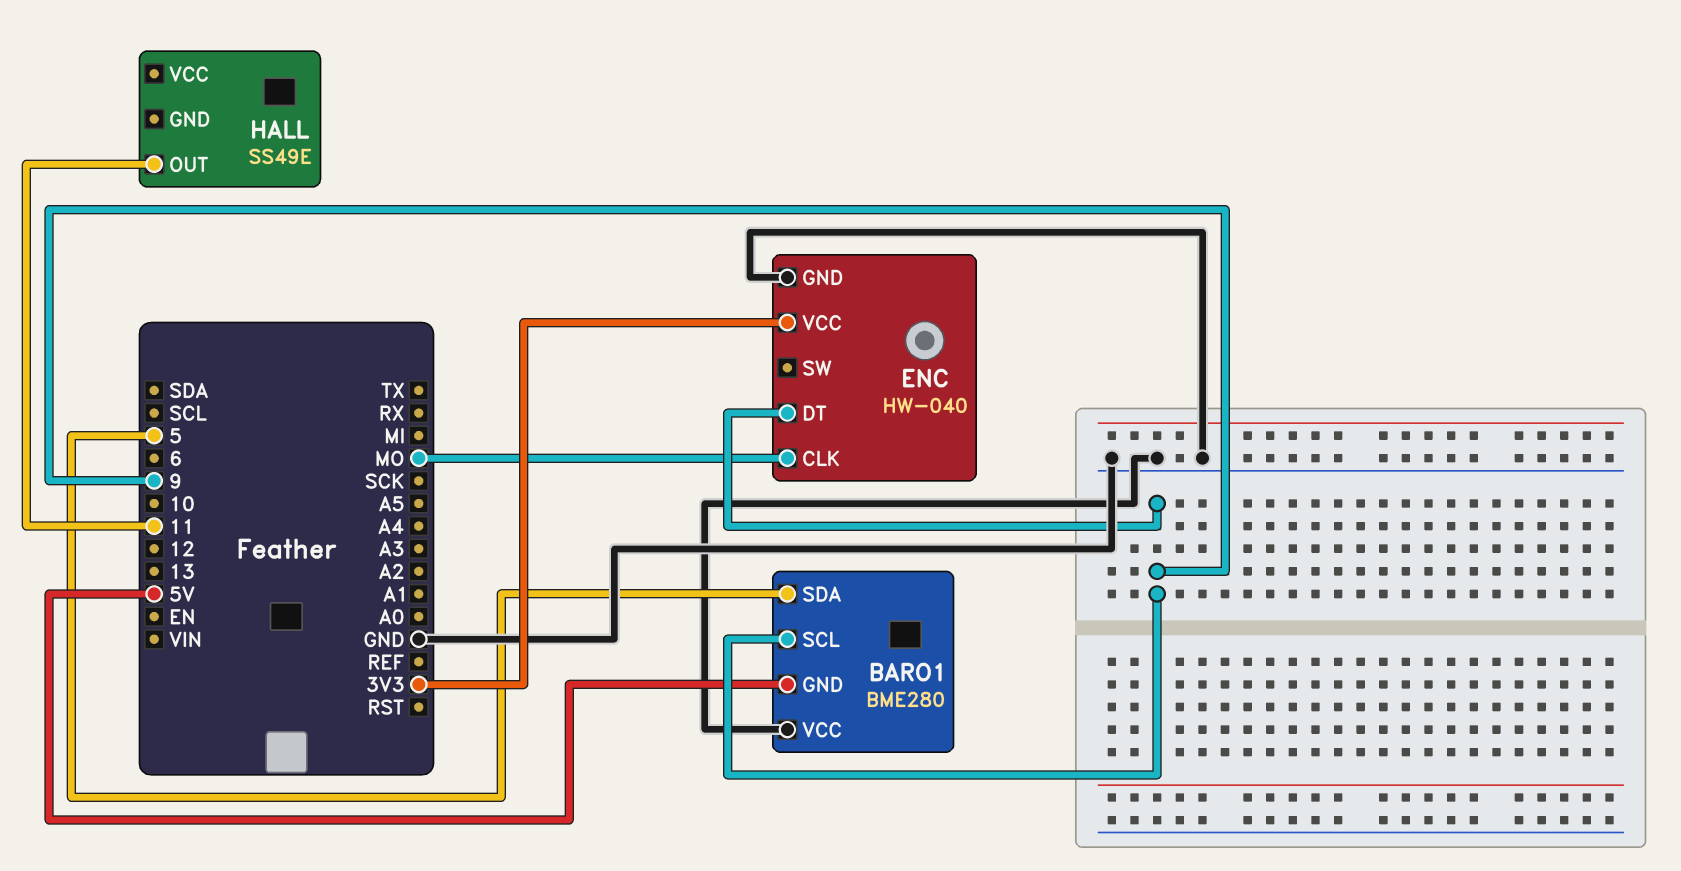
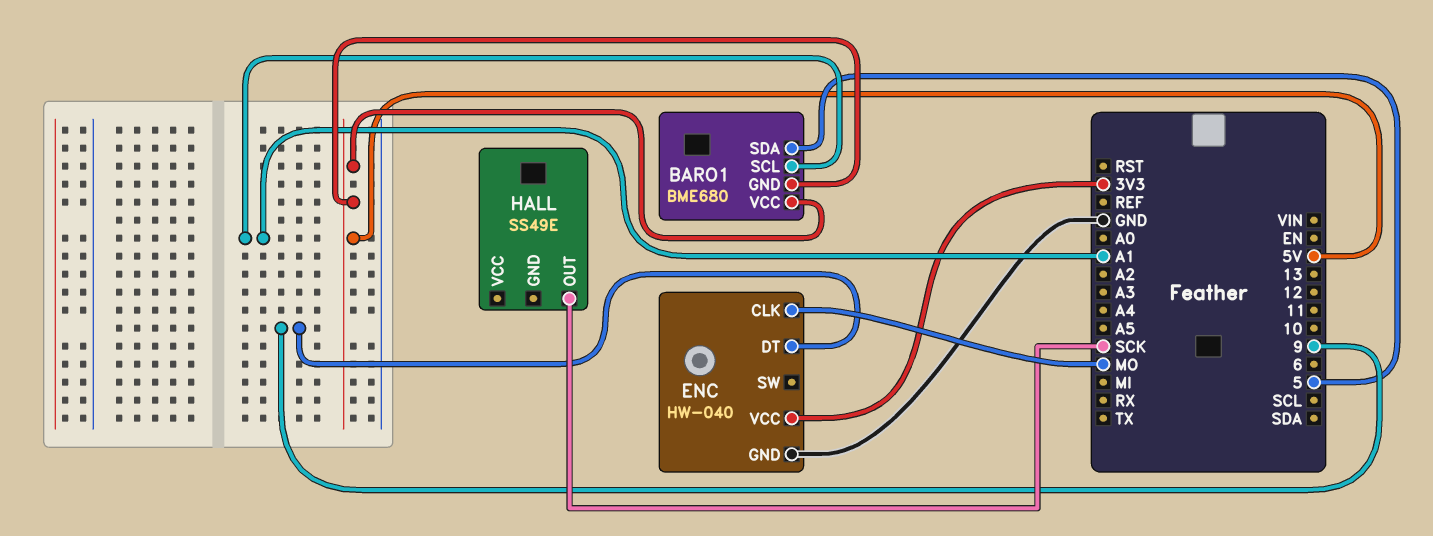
BARO1: BME280 -> BME680
BARO1 pin SCL: 9 -> A1
BARO1 pin VCC: GND -> 5V
HALL pin OUT: 11 -> SCK

